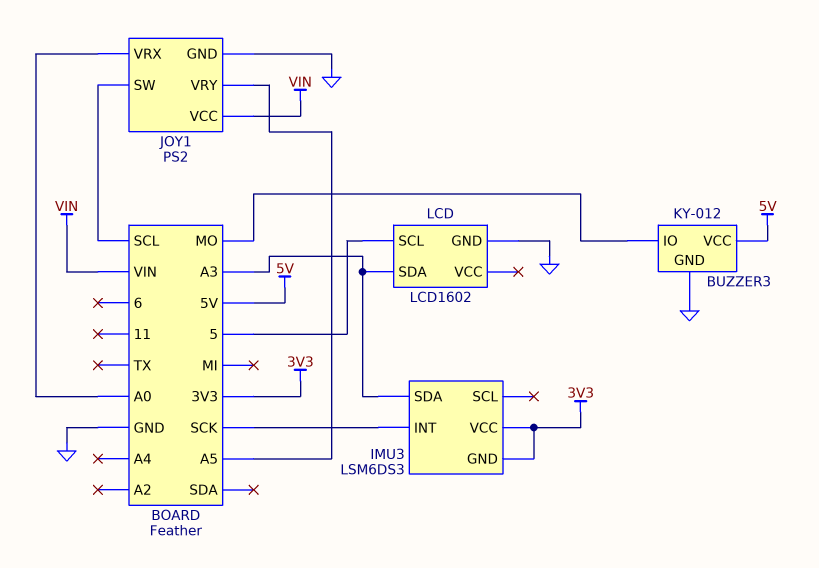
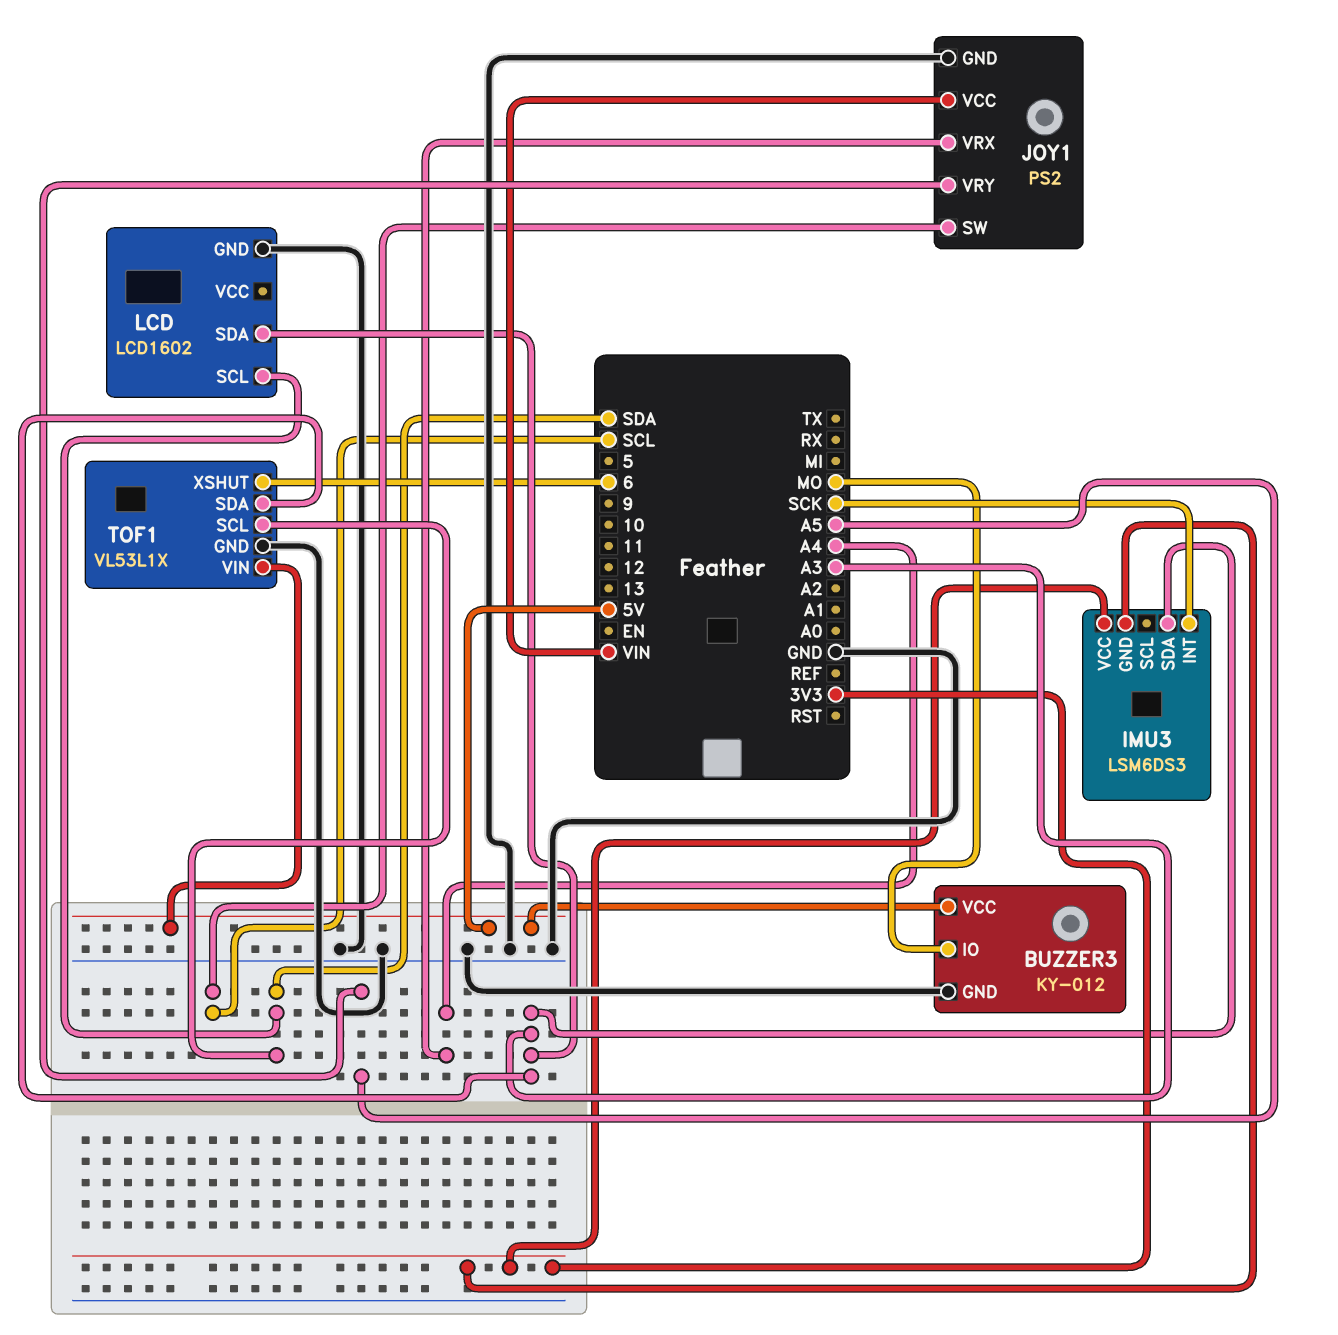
JOY1 pin VRX: A0 -> A4
LCD pin SCL: 5 -> SDA
TOF1: none -> VL53L1X
TOF1 pin GND: none -> GND
TOF1 pin SCL: none -> SDA
TOF1 pin SDA: none -> A3
TOF1 pin VIN: none -> 5V
TOF1 pin XSHUT: none -> 6

